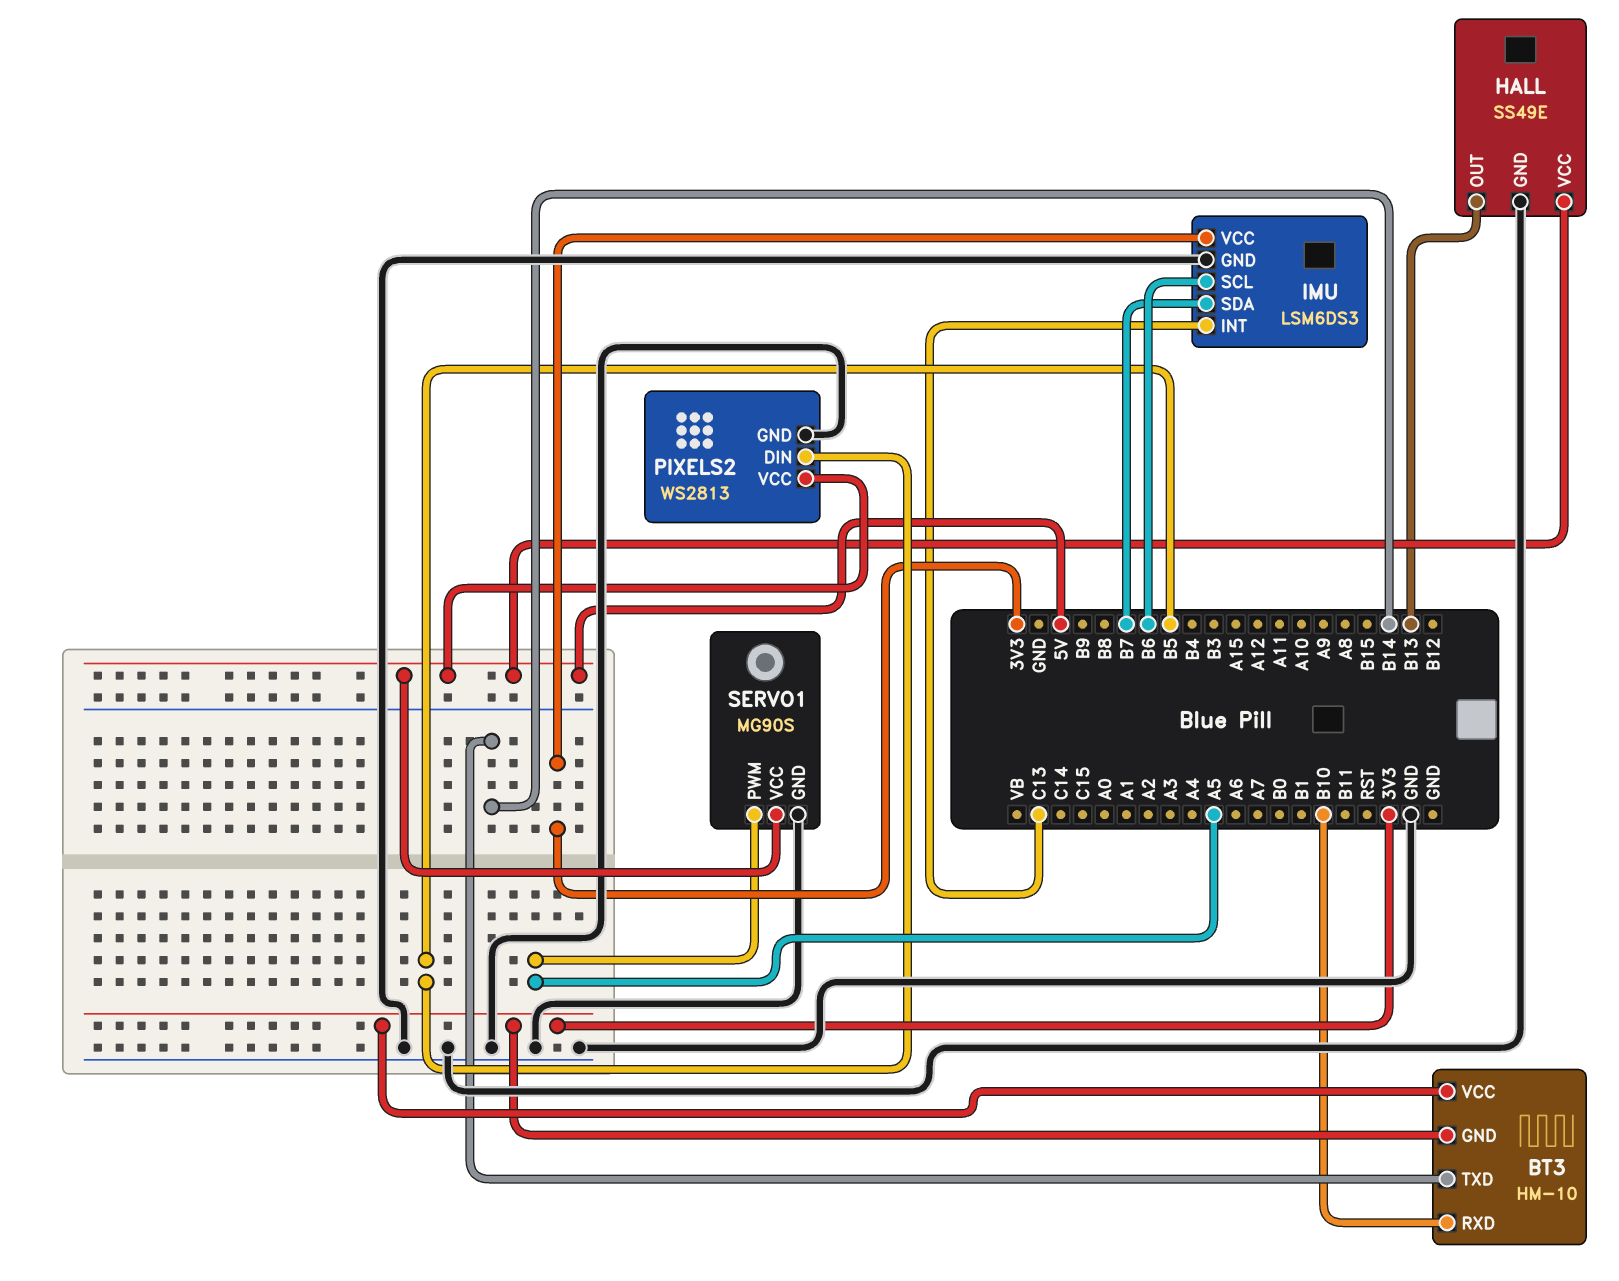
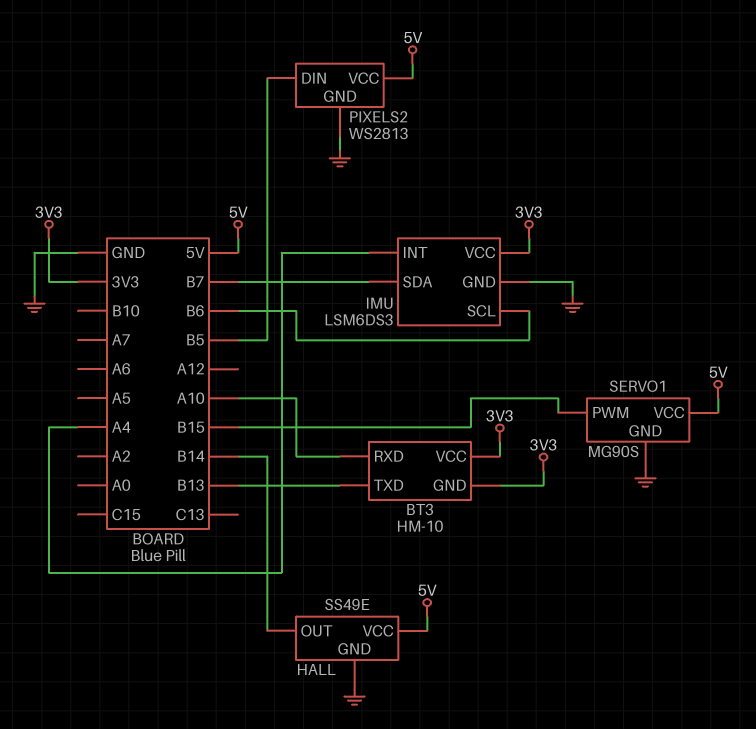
BT3 pin RXD: B10 -> A10
BT3 pin TXD: B14 -> B13
HALL pin OUT: B13 -> B14
IMU pin INT: C13 -> A4
SERVO1 pin PWM: A5 -> B15

